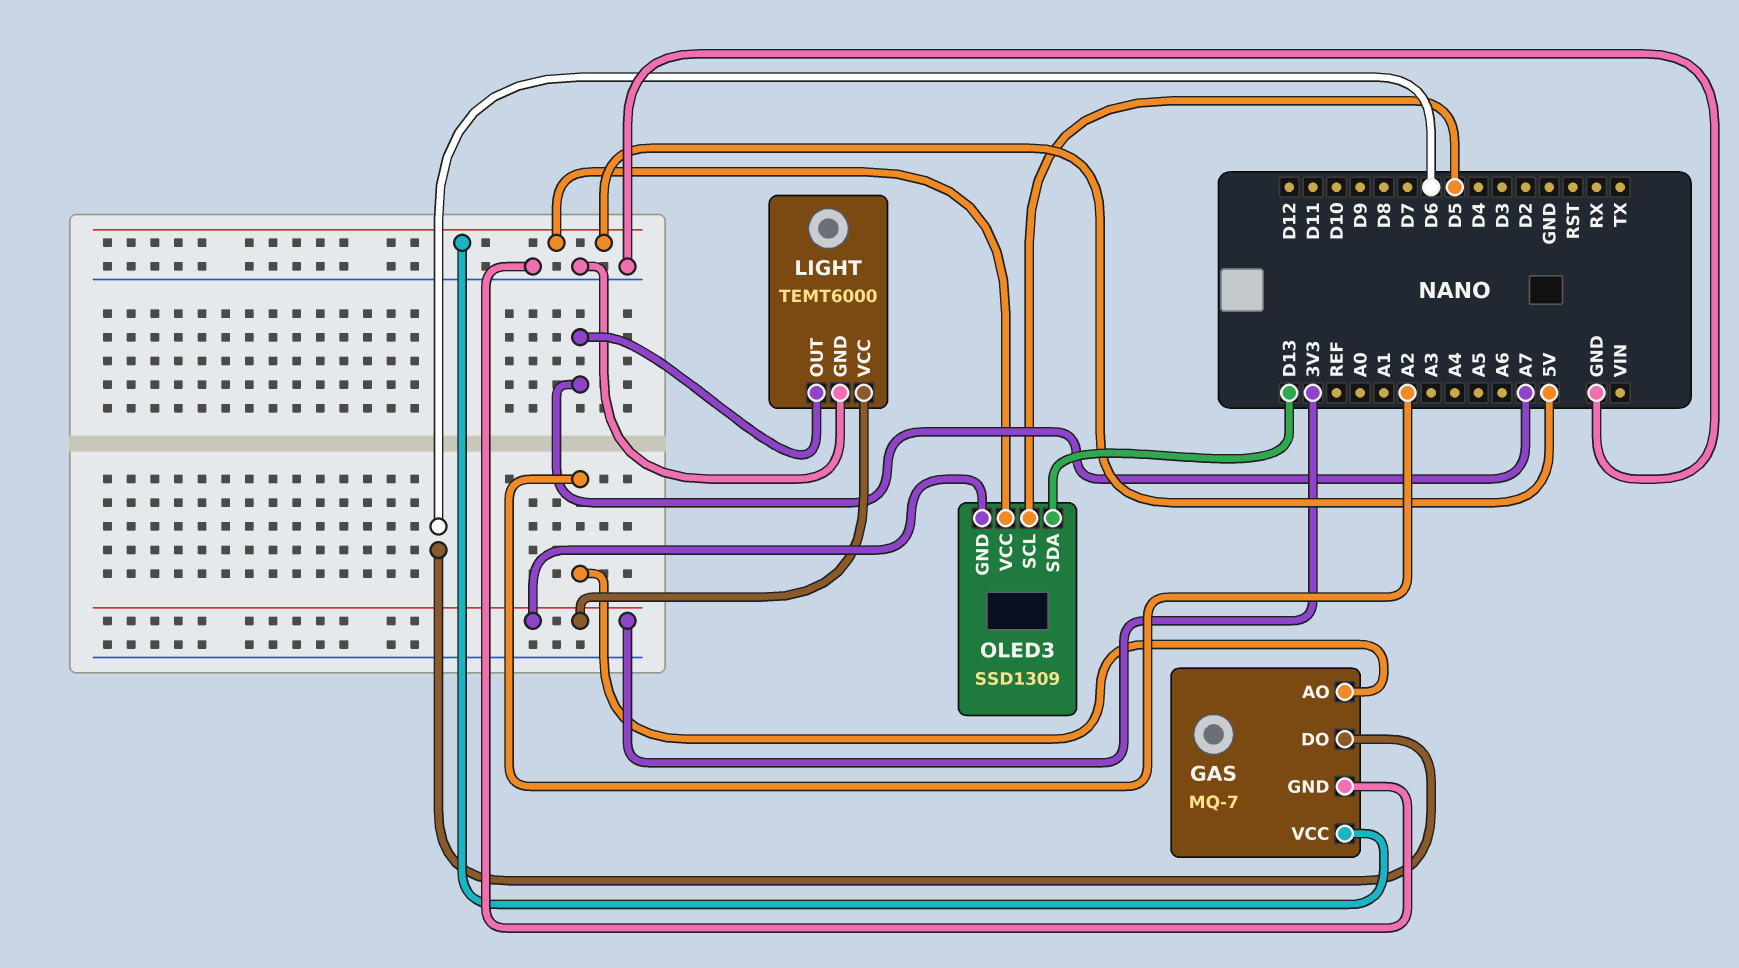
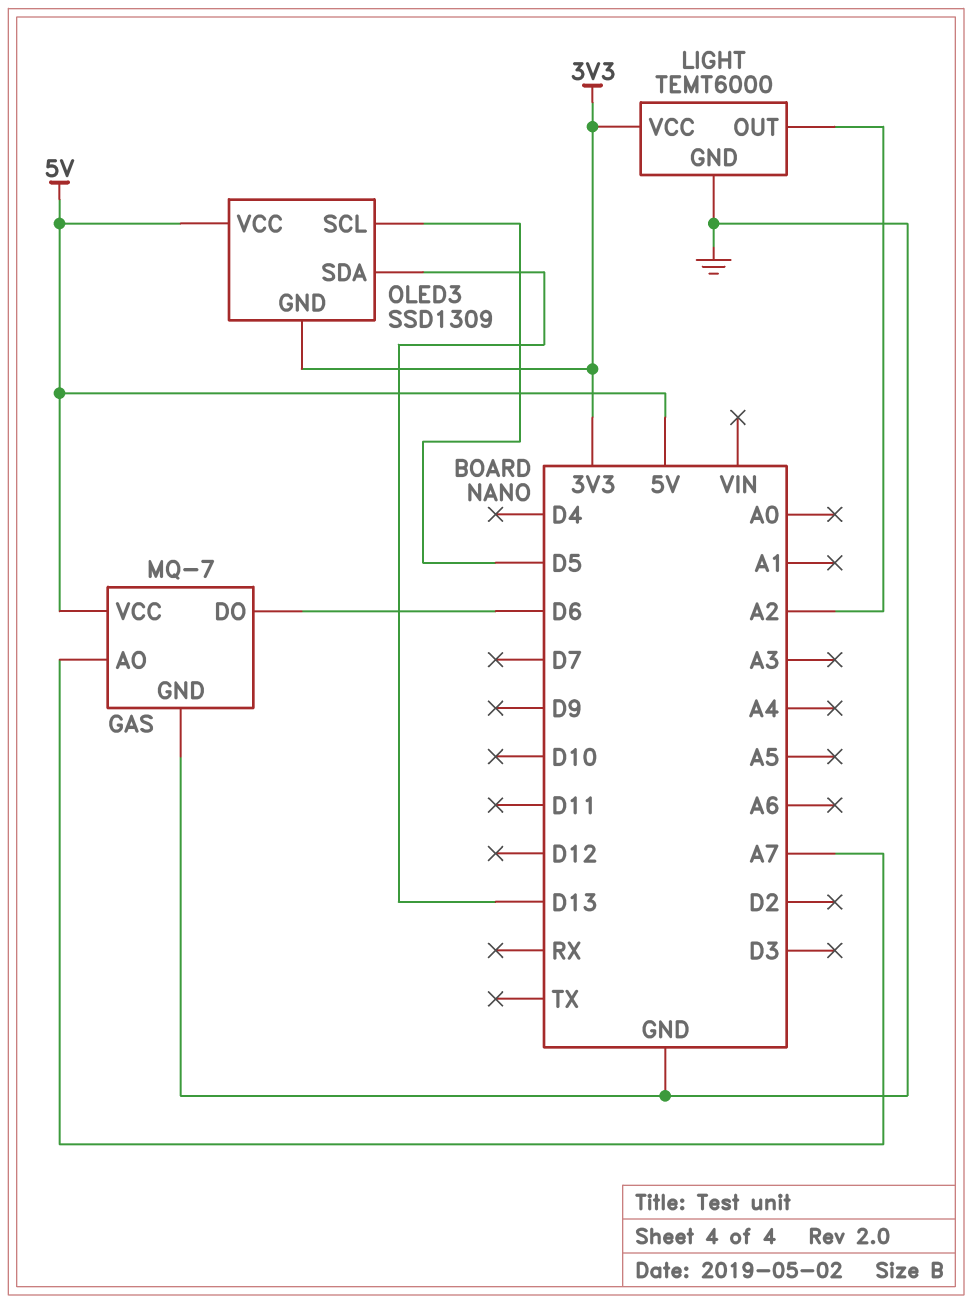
GAS pin AO: A2 -> A7
LIGHT pin OUT: A7 -> A2

